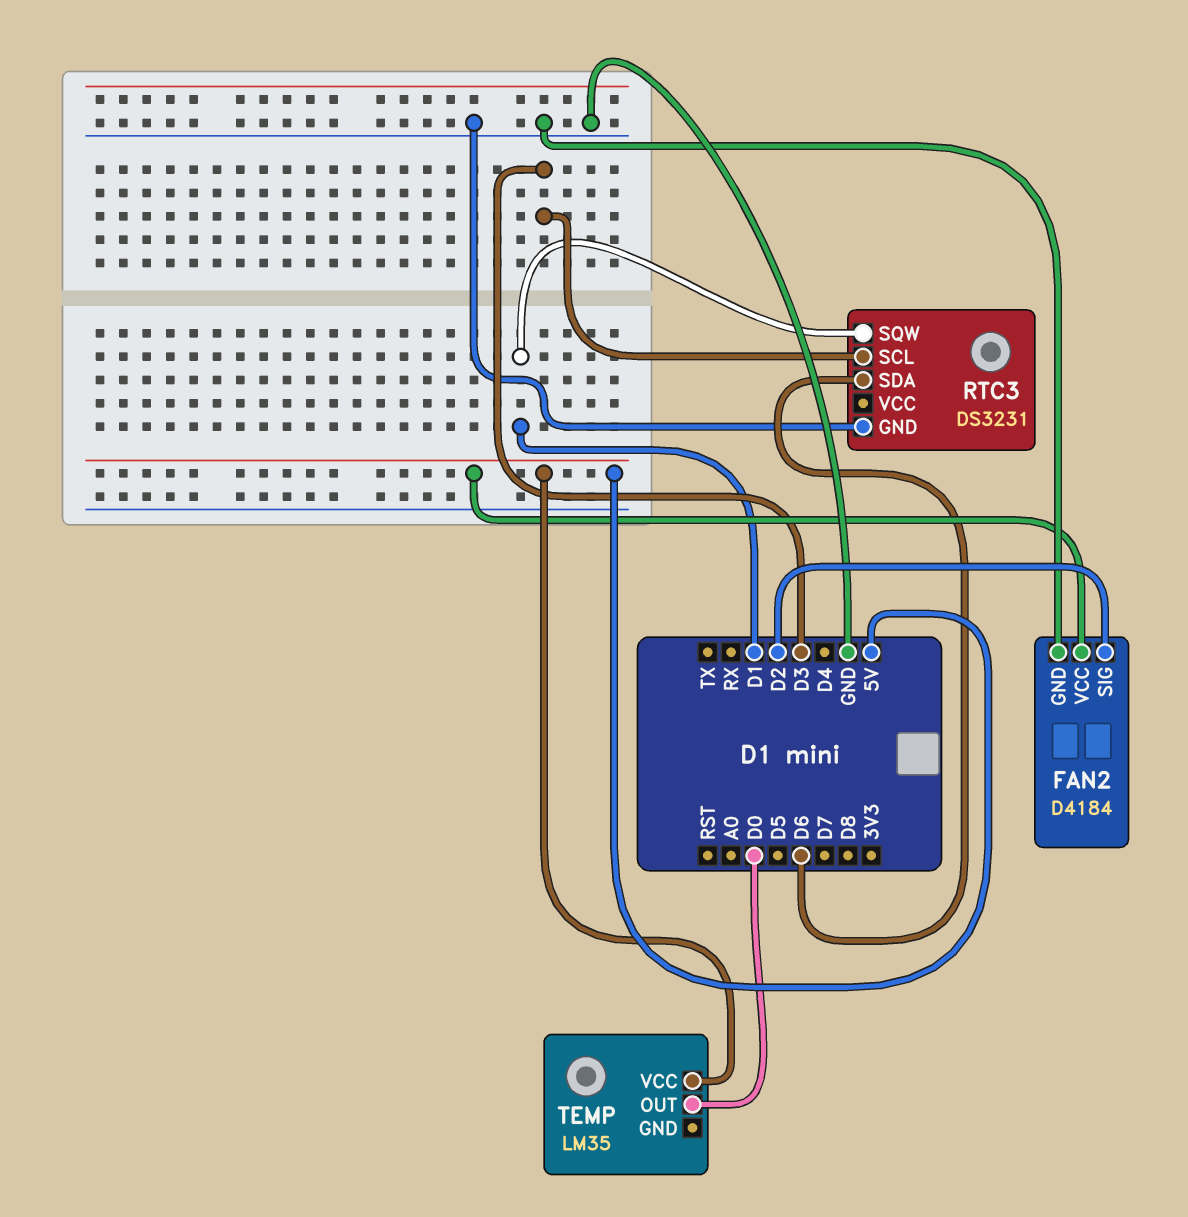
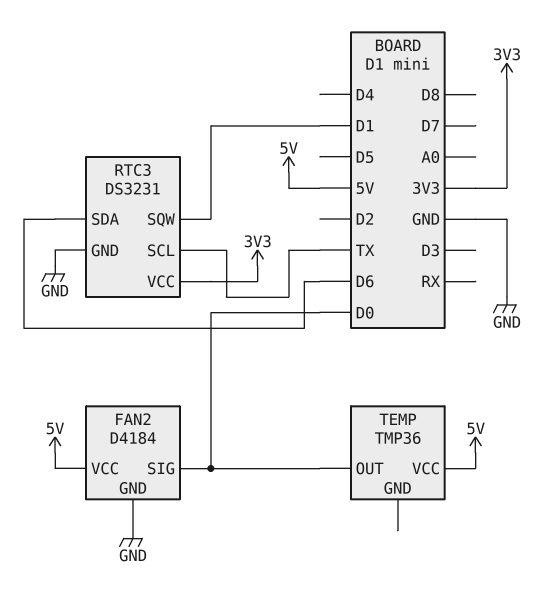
FAN2 pin SIG: D2 -> D0
RTC3 pin SCL: D3 -> TX
RTC3 pin VCC: none -> 3V3
TEMP: LM35 -> TMP36

